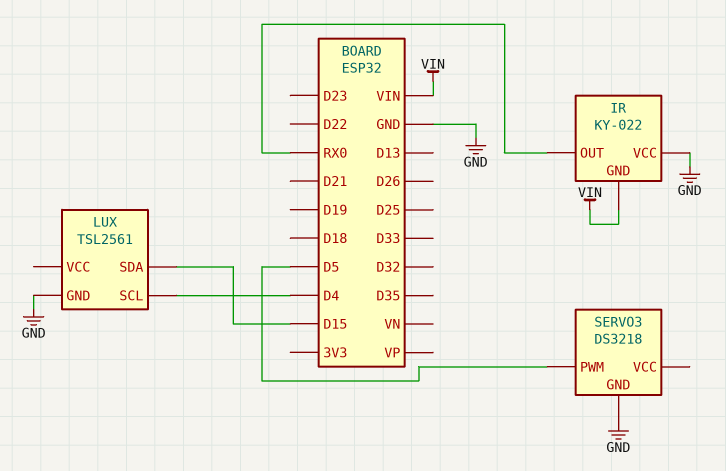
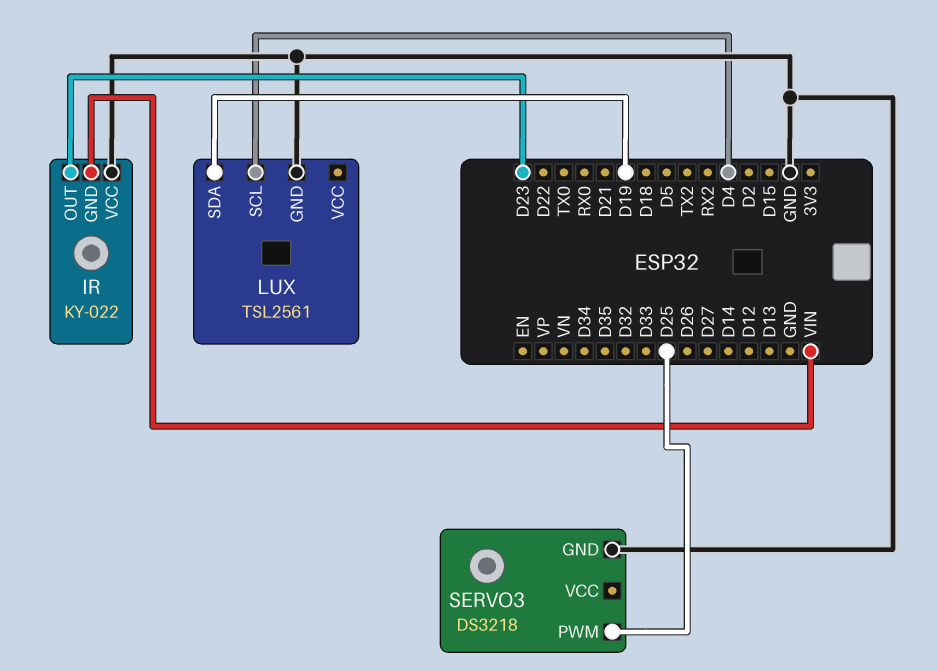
IR pin OUT: RX0 -> D23
LUX pin SDA: D15 -> D19
SERVO3 pin PWM: D5 -> D25

